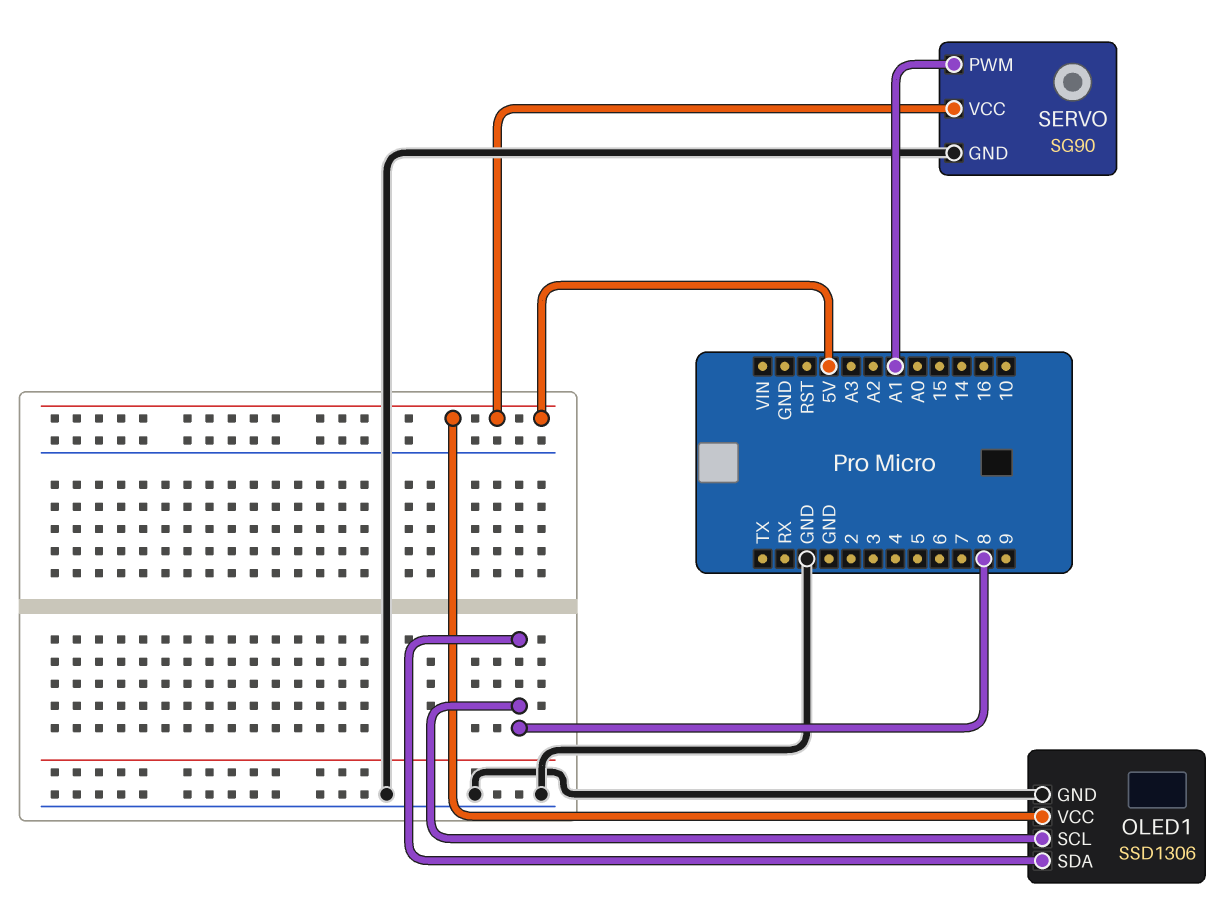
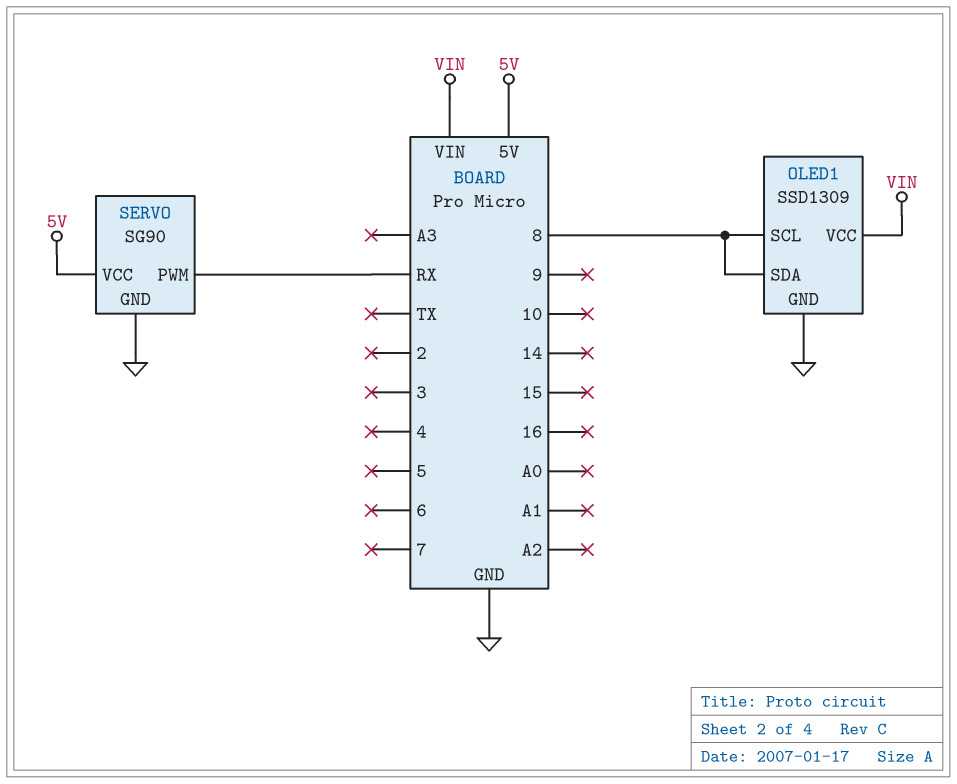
OLED1: SSD1306 -> SSD1309
OLED1 pin VCC: 5V -> VIN
SERVO pin PWM: A1 -> RX

